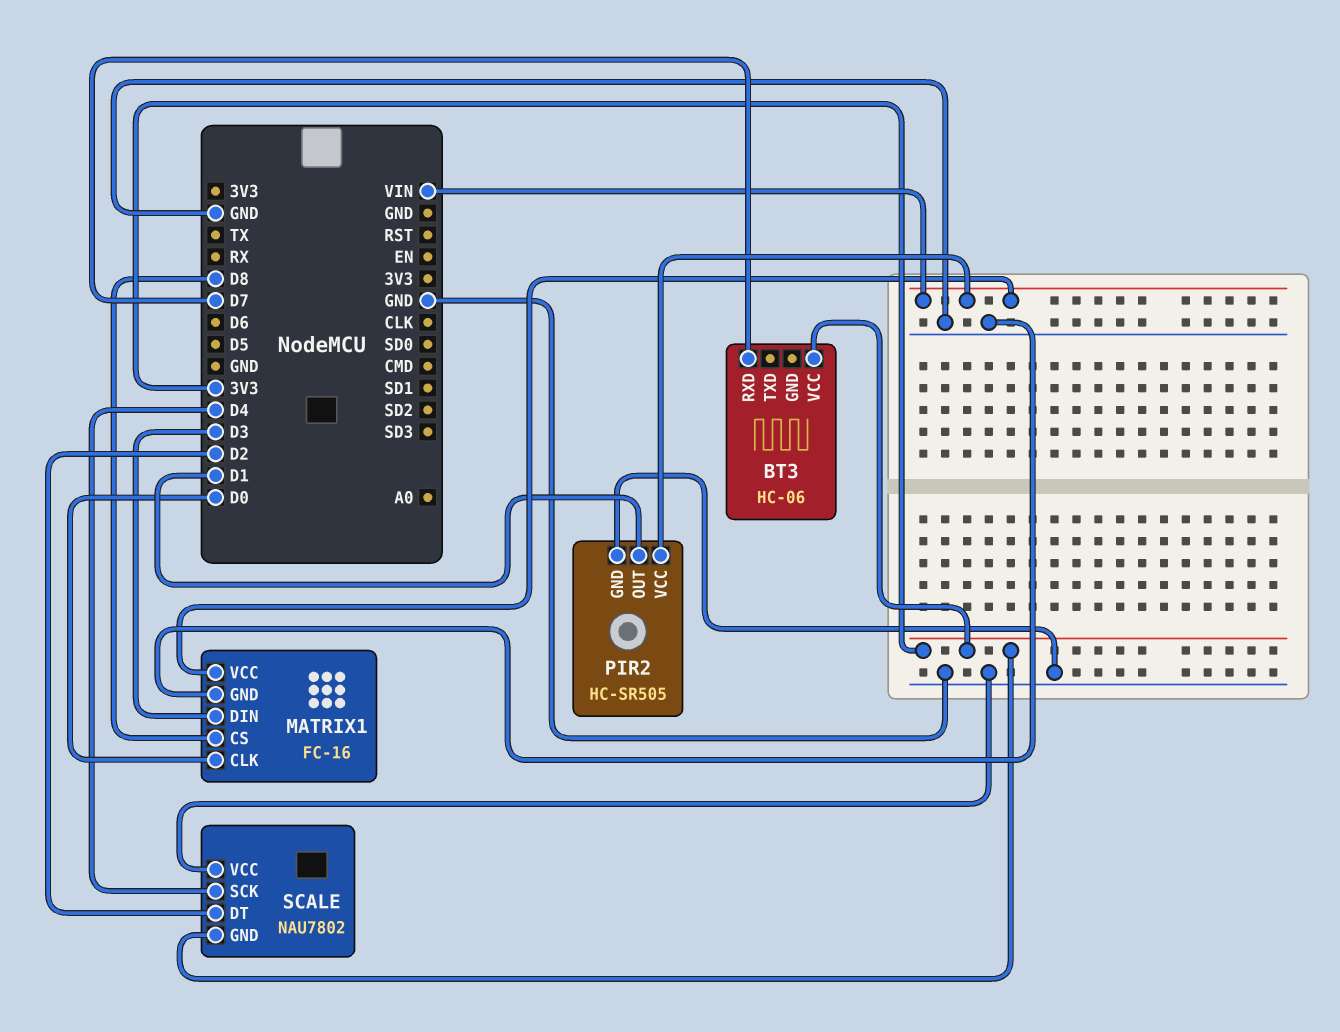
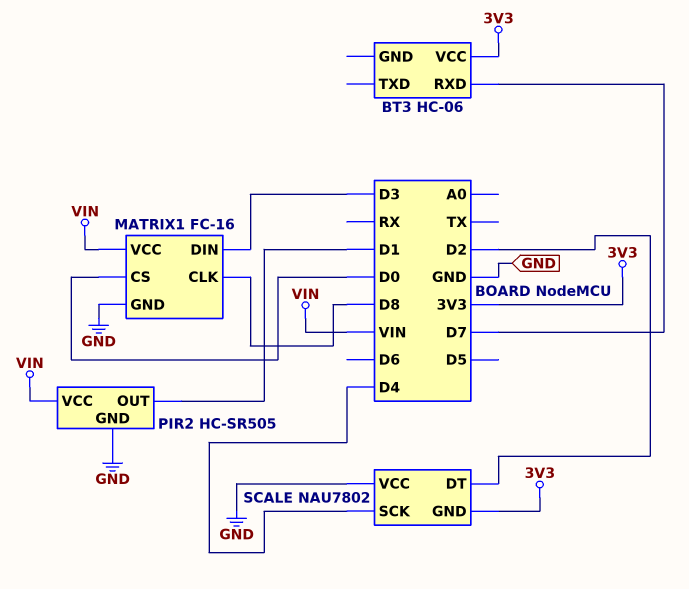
MATRIX1 pin CLK: D0 -> D8
MATRIX1 pin CS: D8 -> D0

